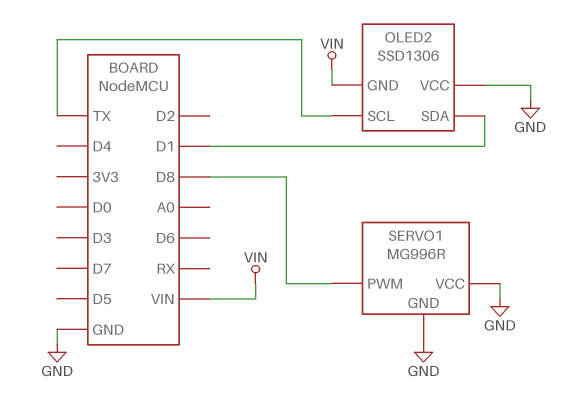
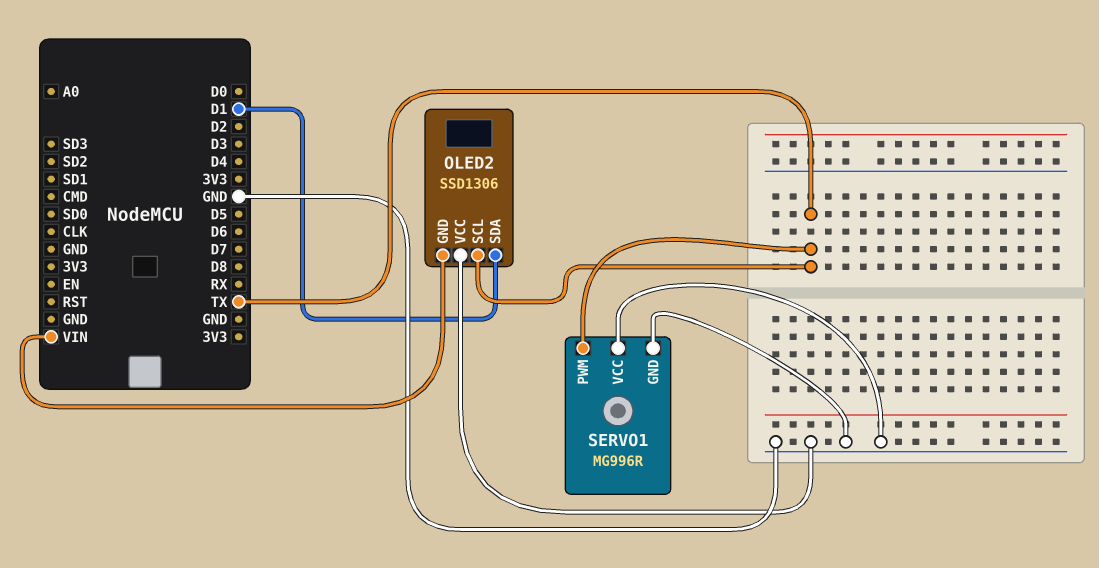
SERVO1 pin PWM: D8 -> TX

